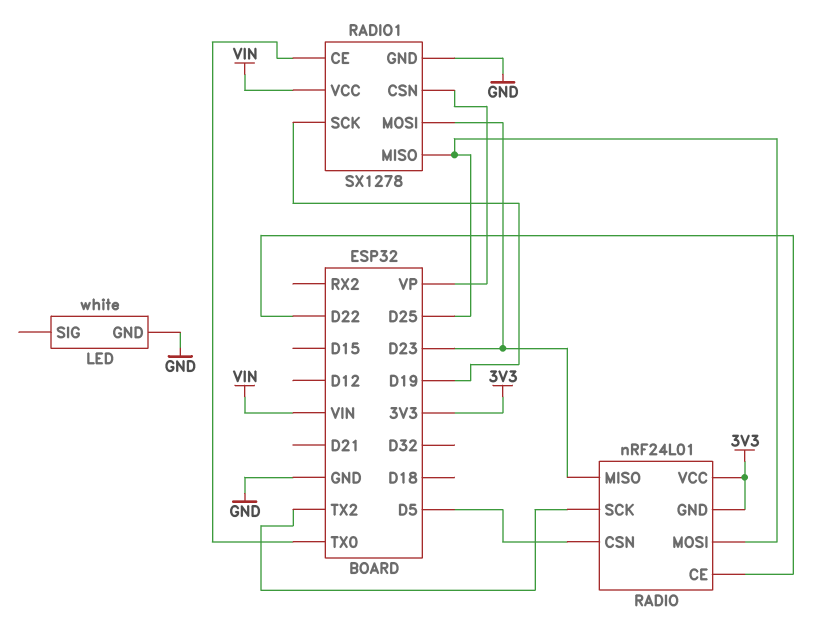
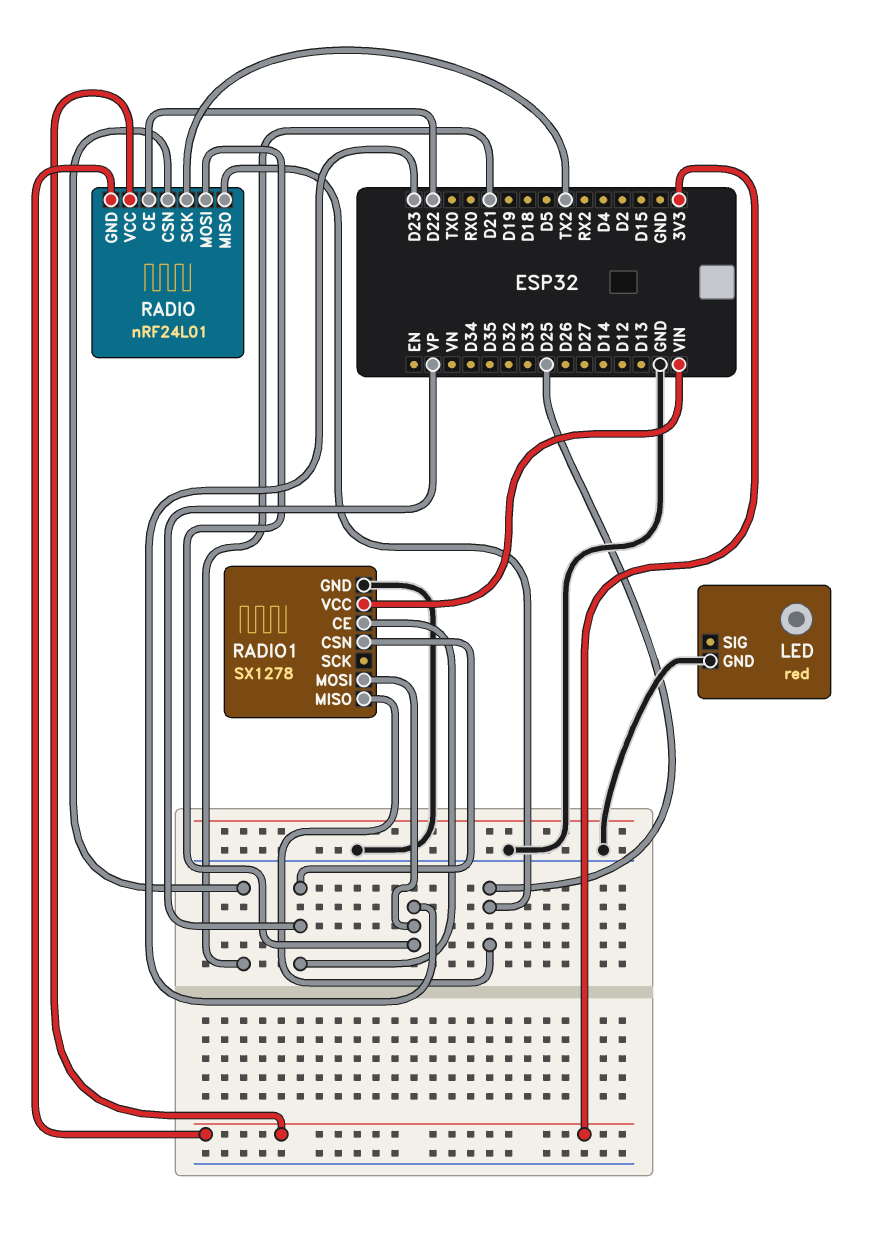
LED: white -> red
RADIO pin CSN: D5 -> D21
RADIO pin MISO: D23 -> D25
RADIO pin MOSI: D25 -> D23
RADIO1 pin CE: TX0 -> VP
RADIO1 pin SCK: D19 -> none

